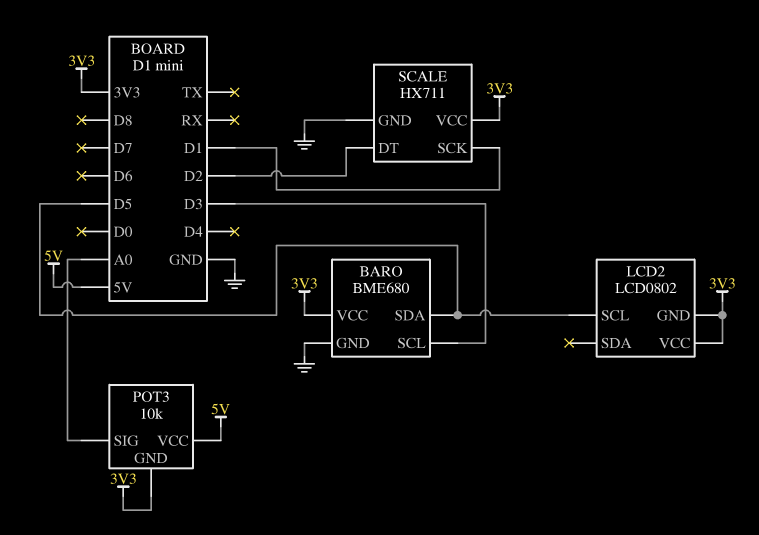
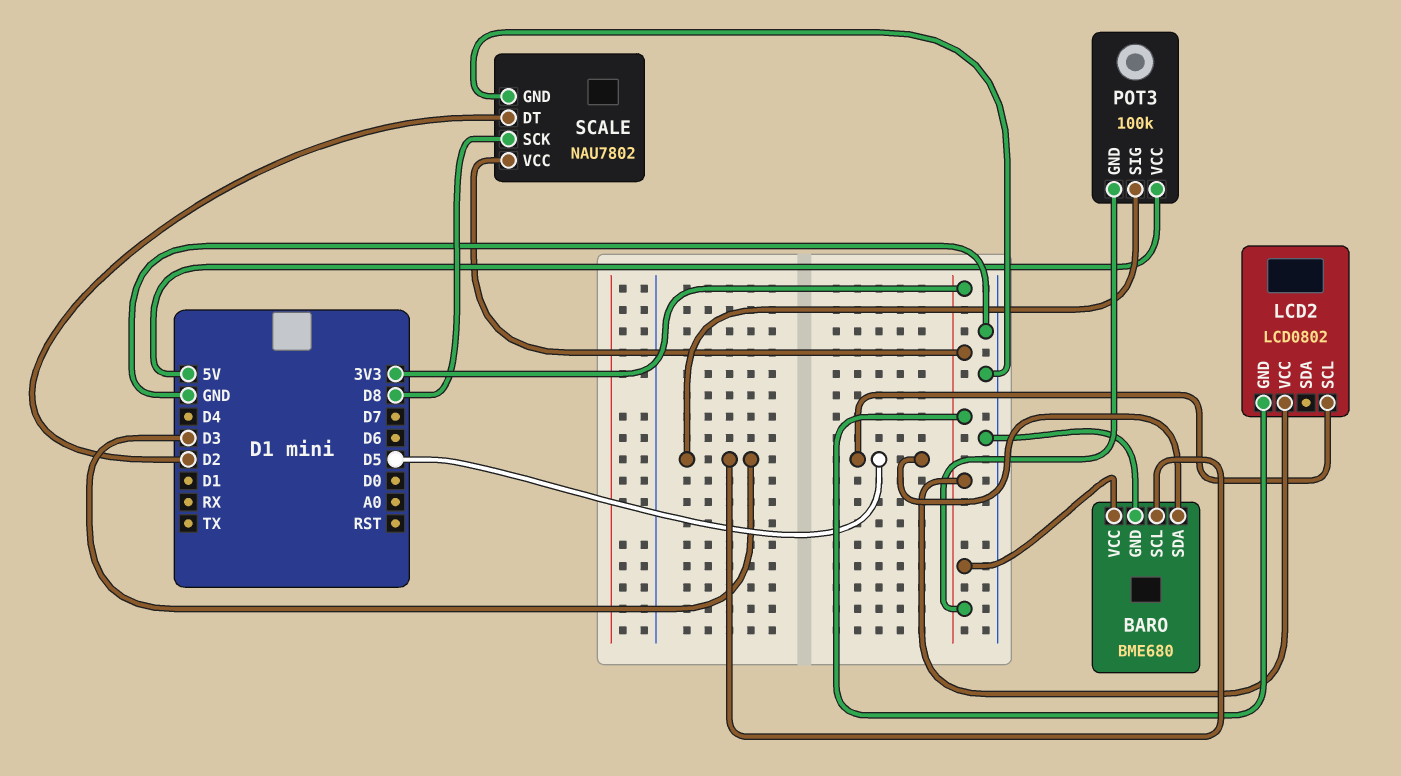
POT3: 10k -> 100k
POT3 pin SIG: A0 -> D3
SCALE: HX711 -> NAU7802
SCALE pin SCK: D1 -> D8

